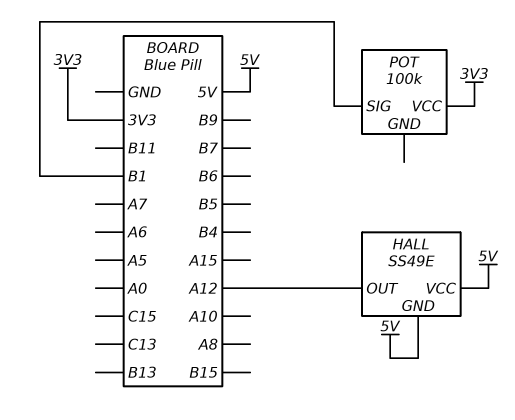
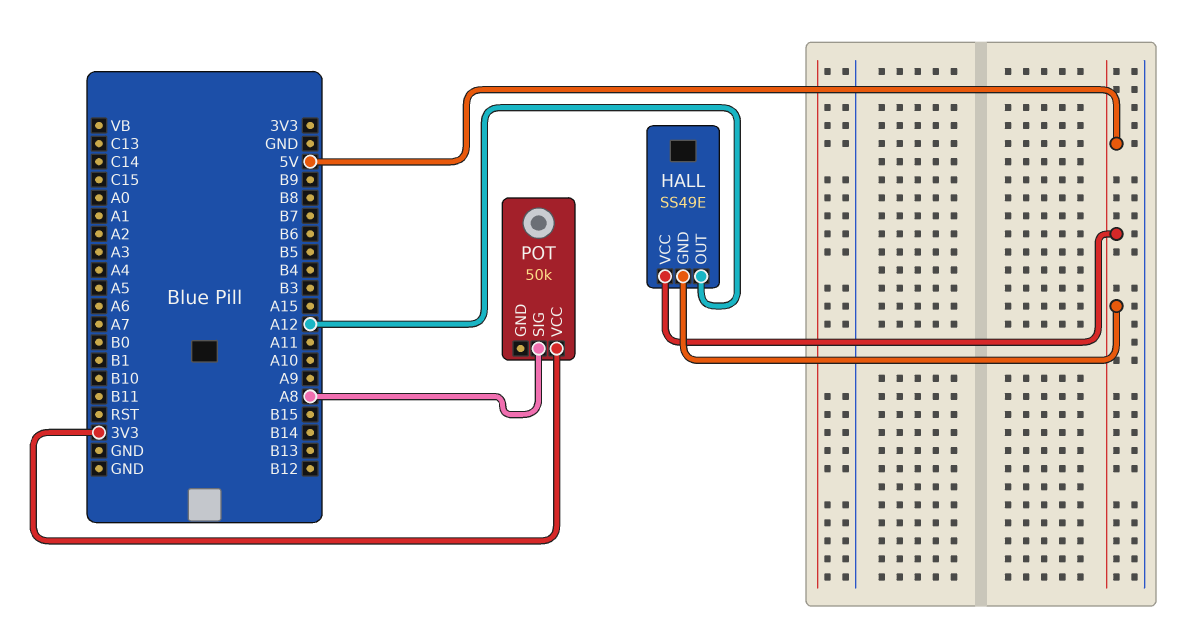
POT: 100k -> 50k
POT pin SIG: B1 -> A8

